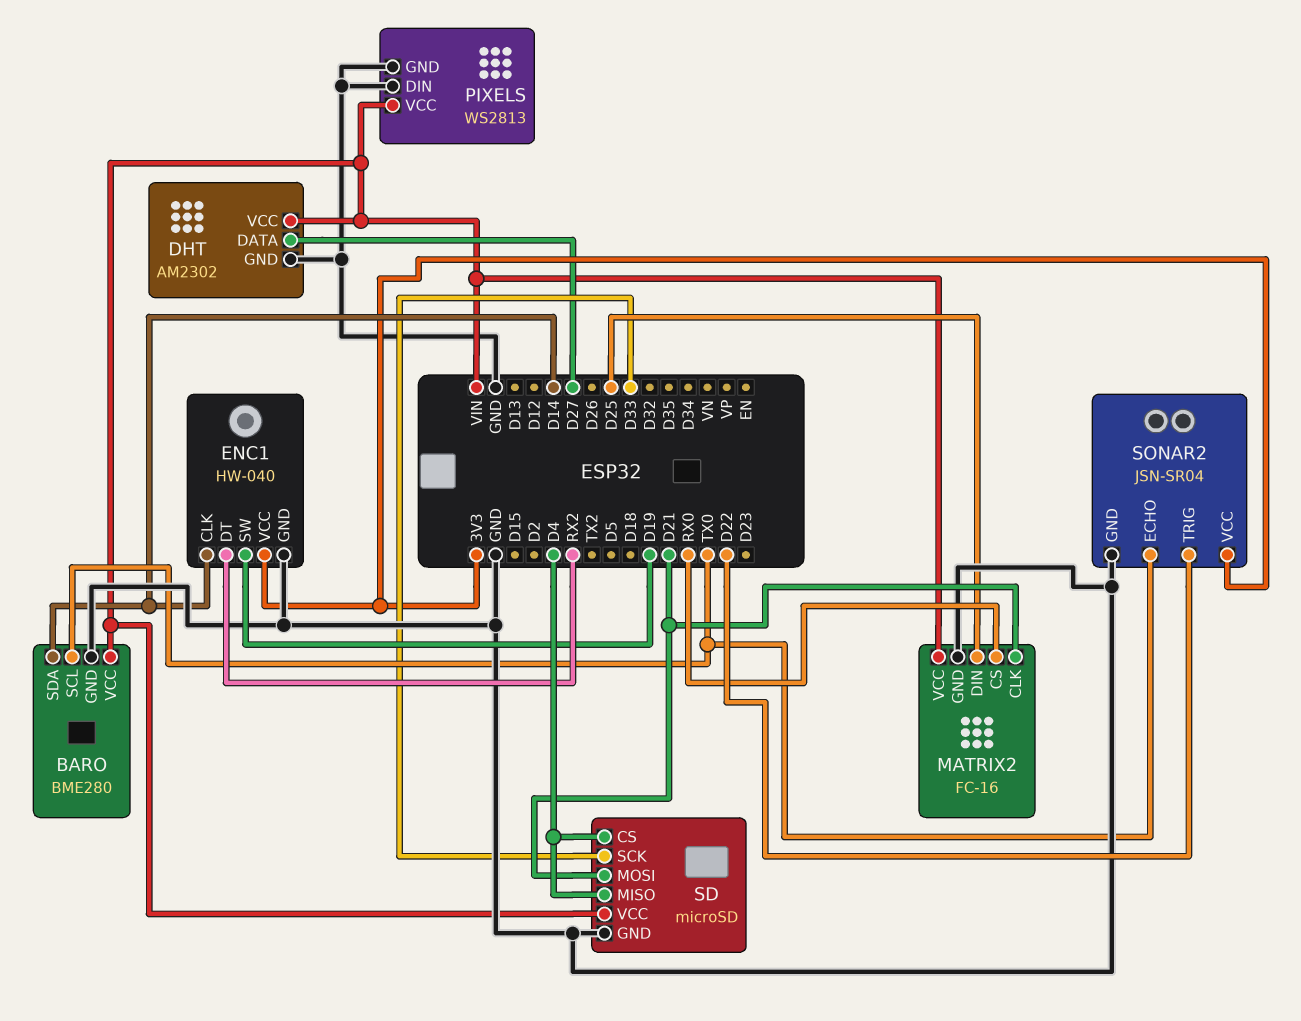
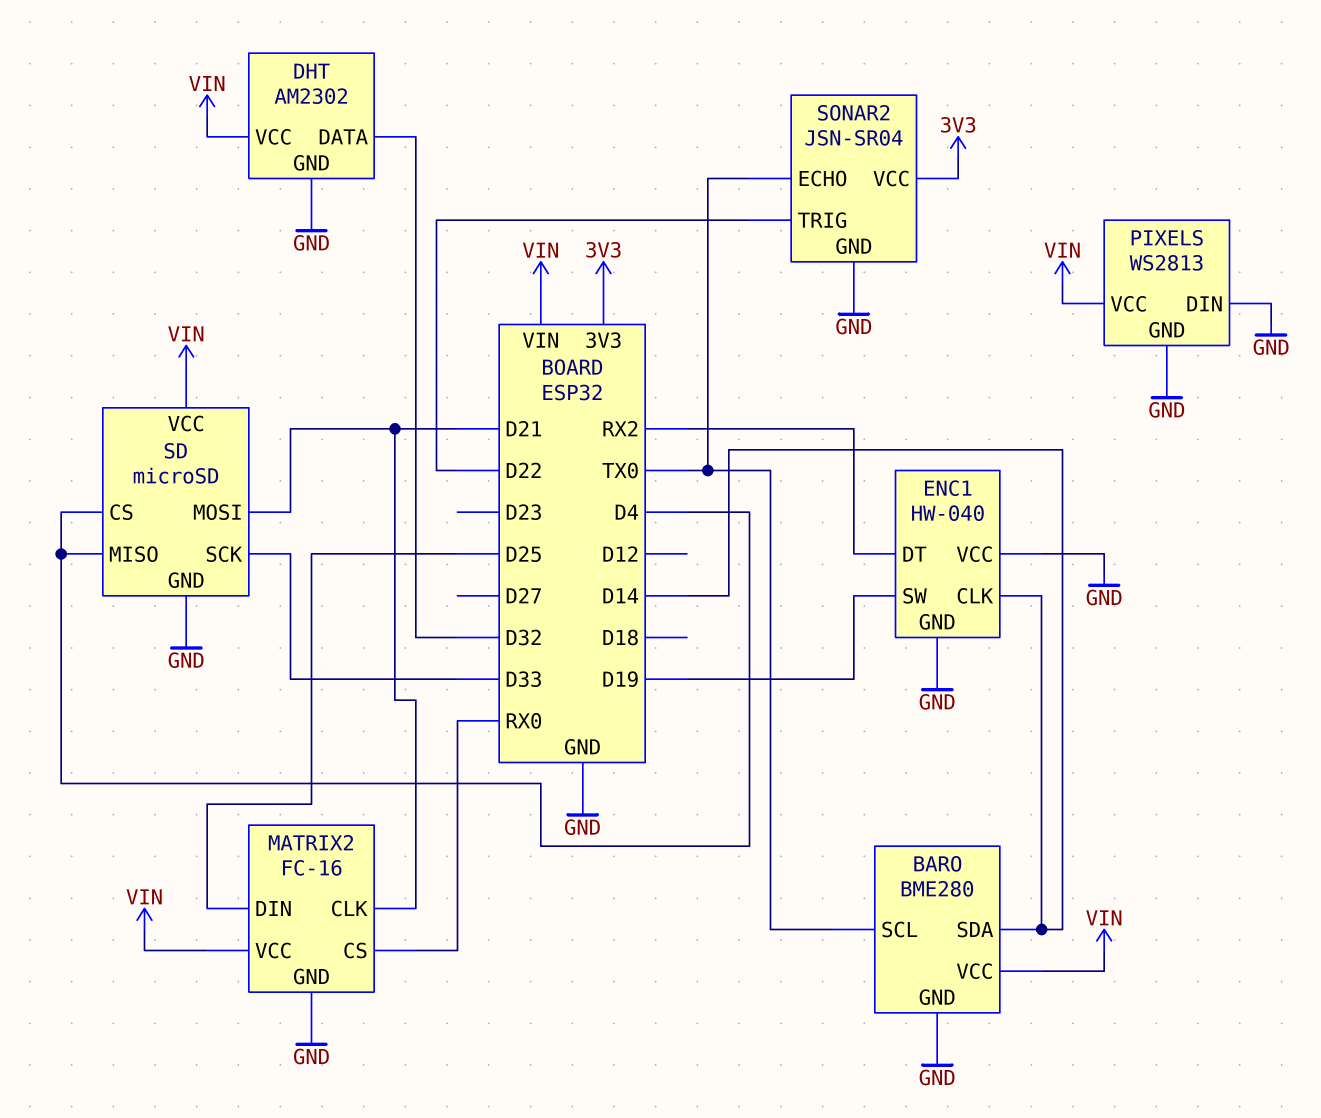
DHT pin DATA: D27 -> D32
ENC1 pin VCC: 3V3 -> GND

